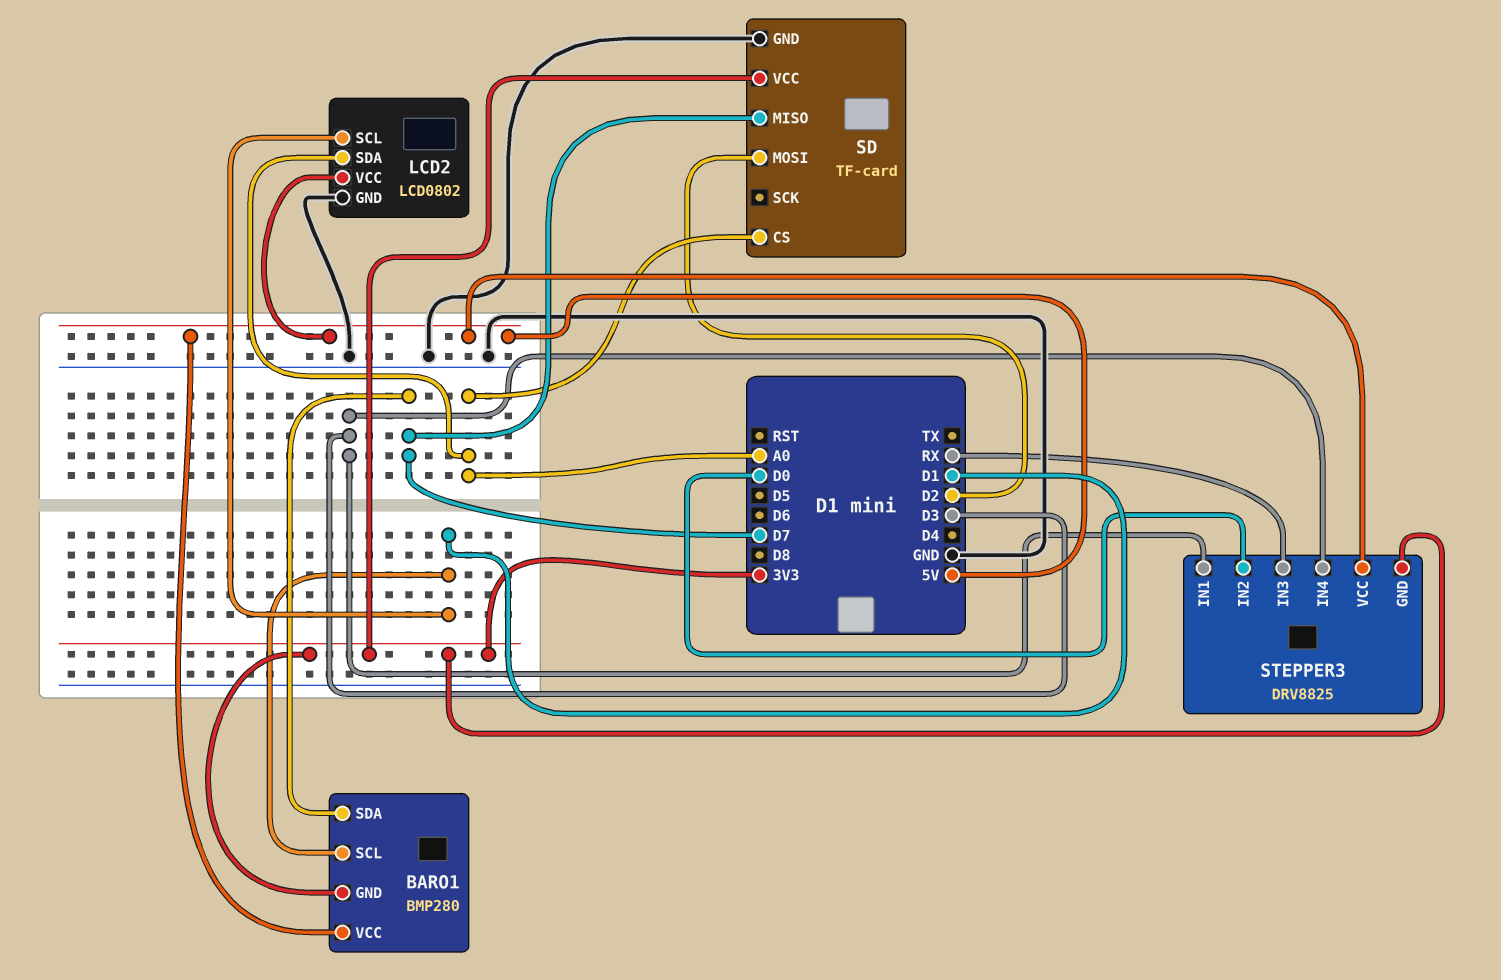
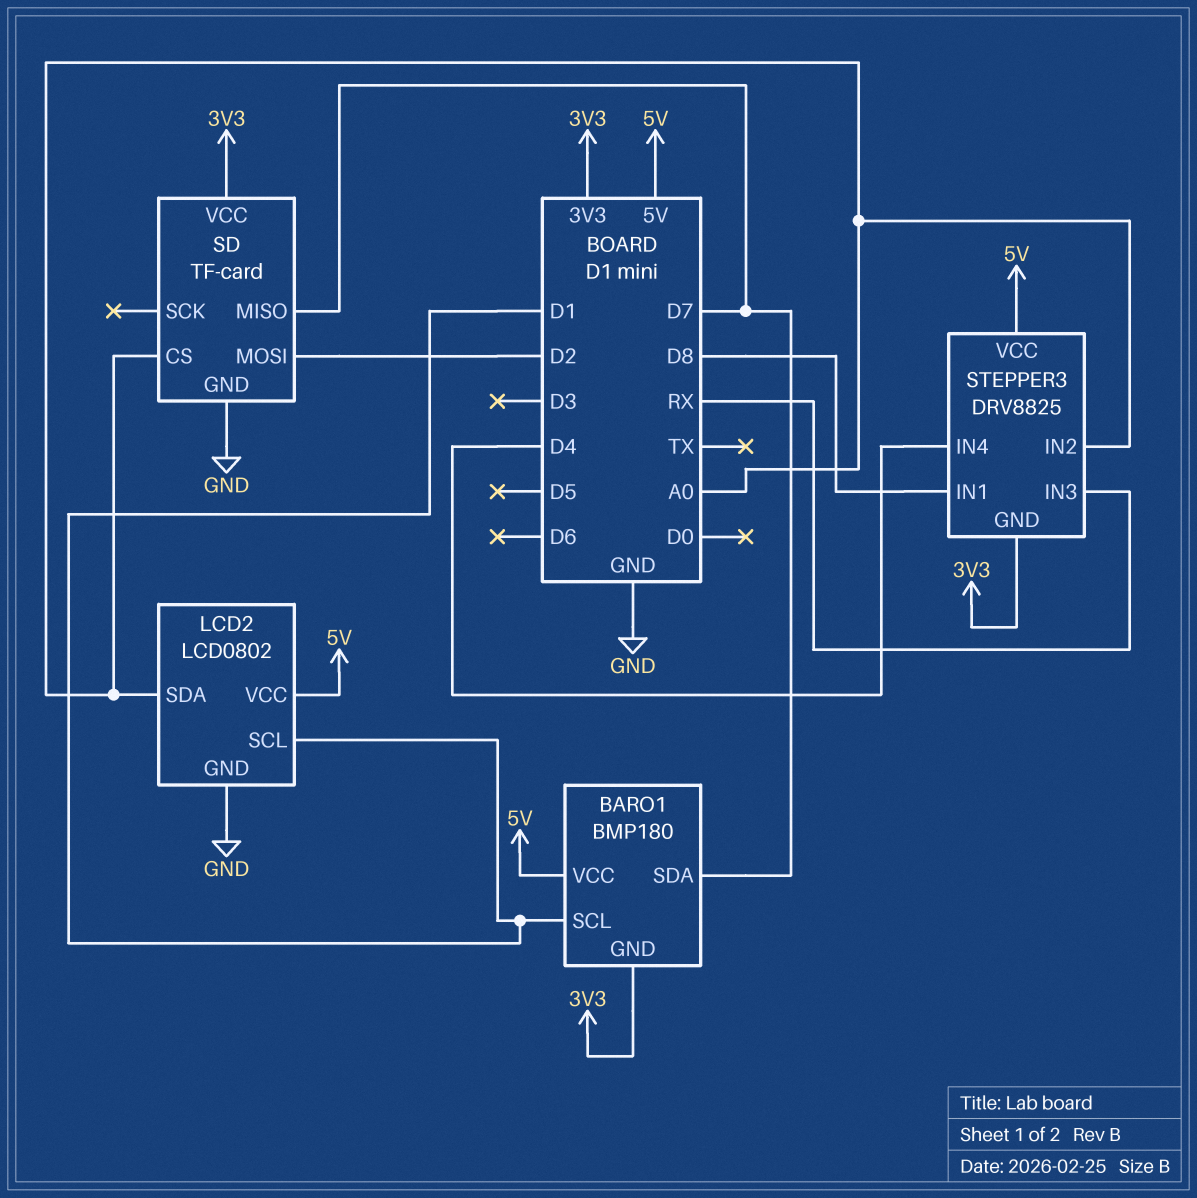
BARO1: BMP280 -> BMP180
STEPPER3 pin IN1: D3 -> D8
STEPPER3 pin IN2: D0 -> A0
STEPPER3 pin IN4: D3 -> D4

